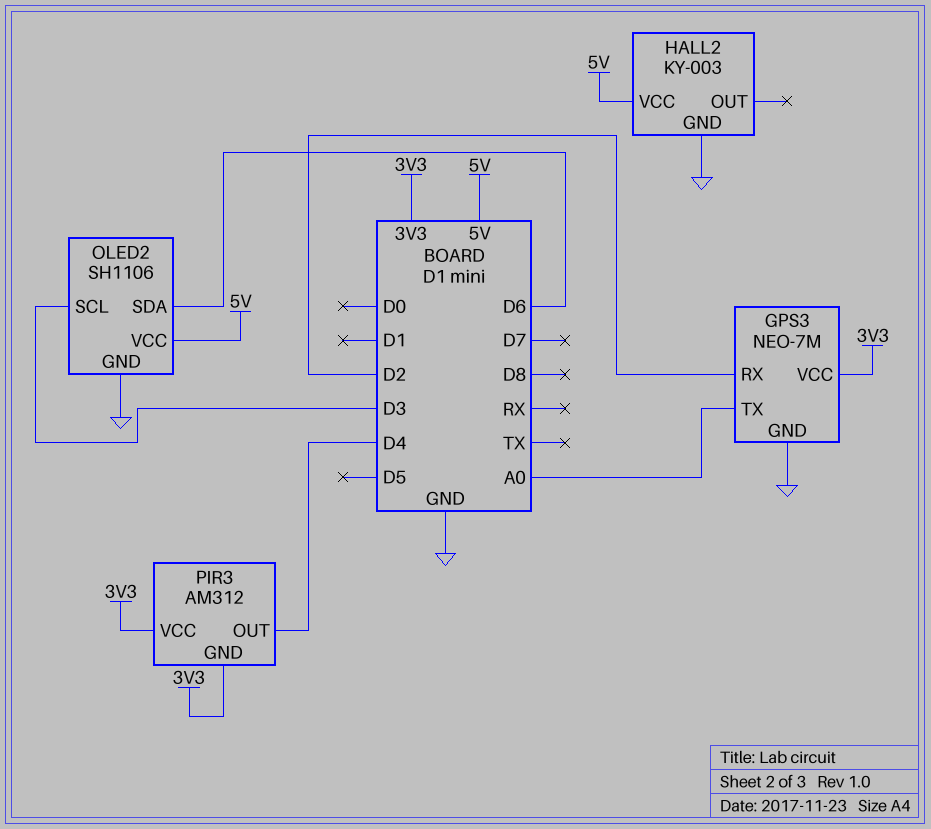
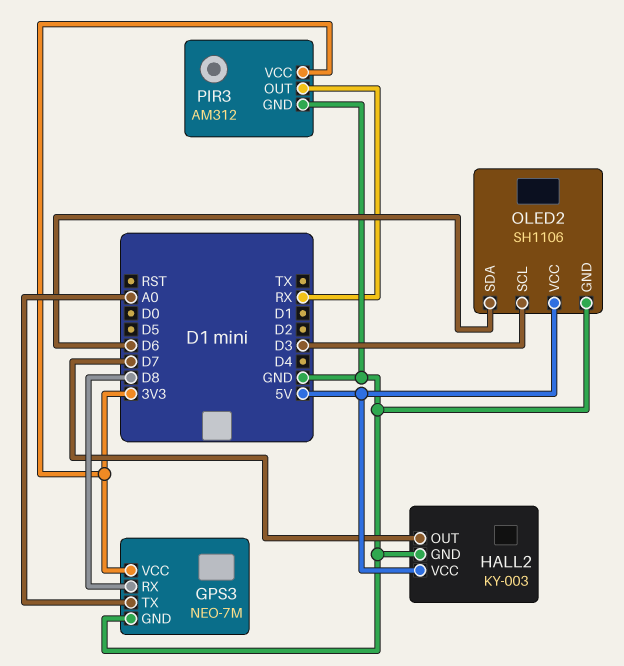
GPS3 pin RX: D2 -> D8
HALL2 pin OUT: none -> D7
PIR3 pin GND: 3V3 -> GND
PIR3 pin OUT: D4 -> RX

